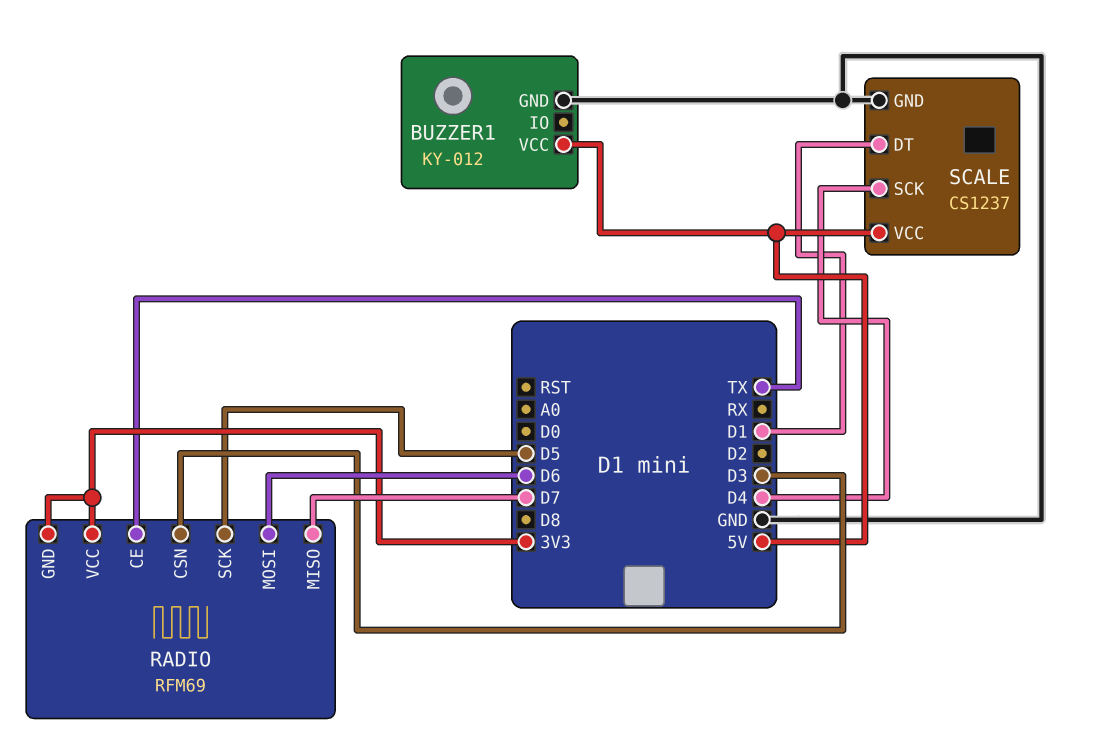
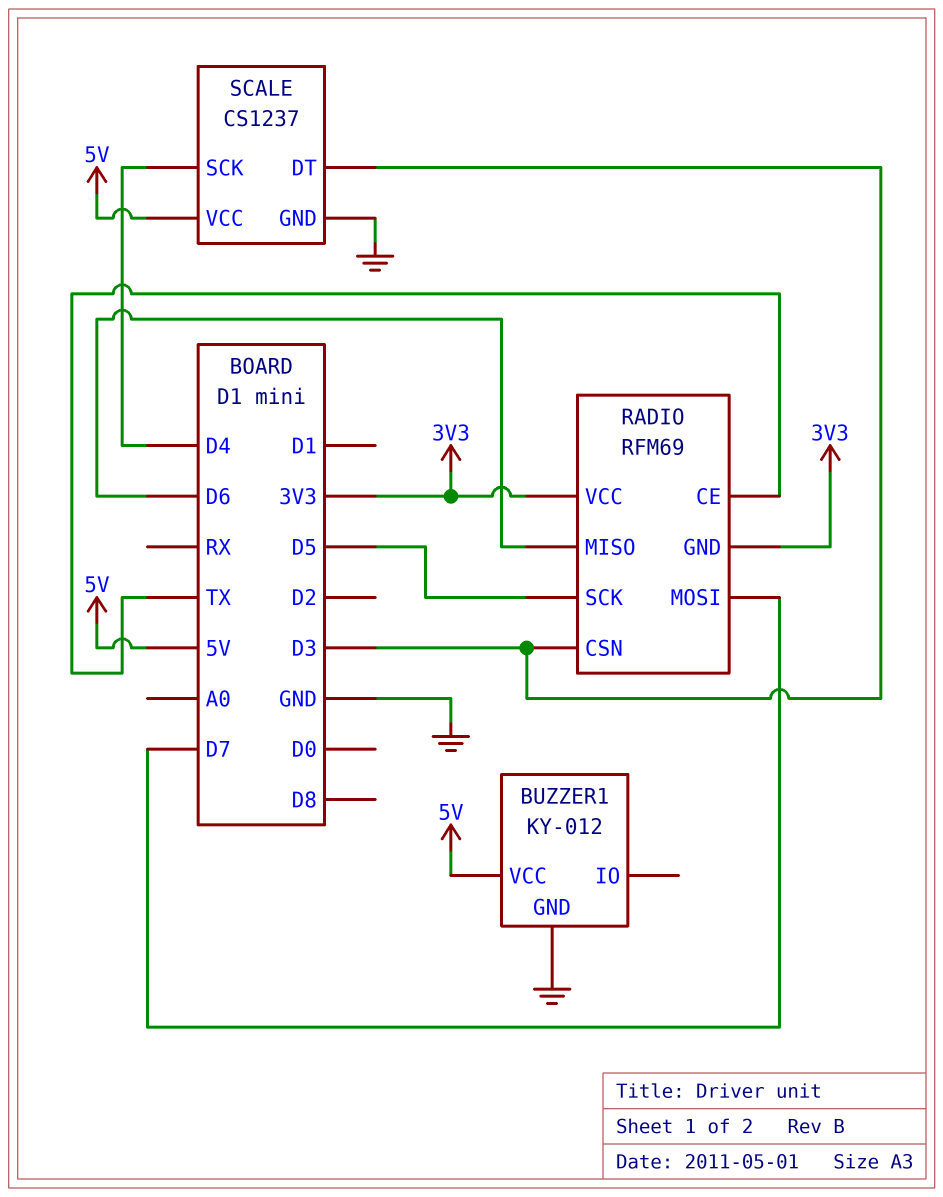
RADIO pin MISO: D7 -> D6
RADIO pin MOSI: D6 -> D7
SCALE pin DT: D1 -> D3

